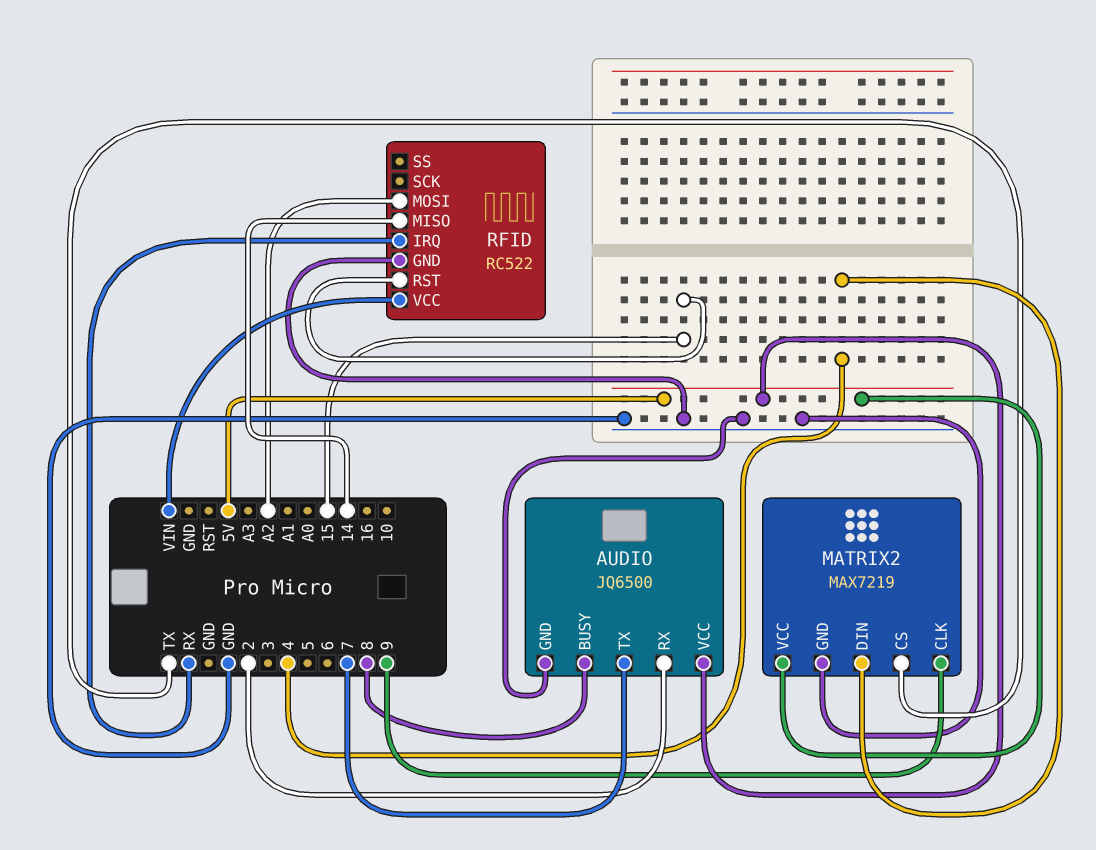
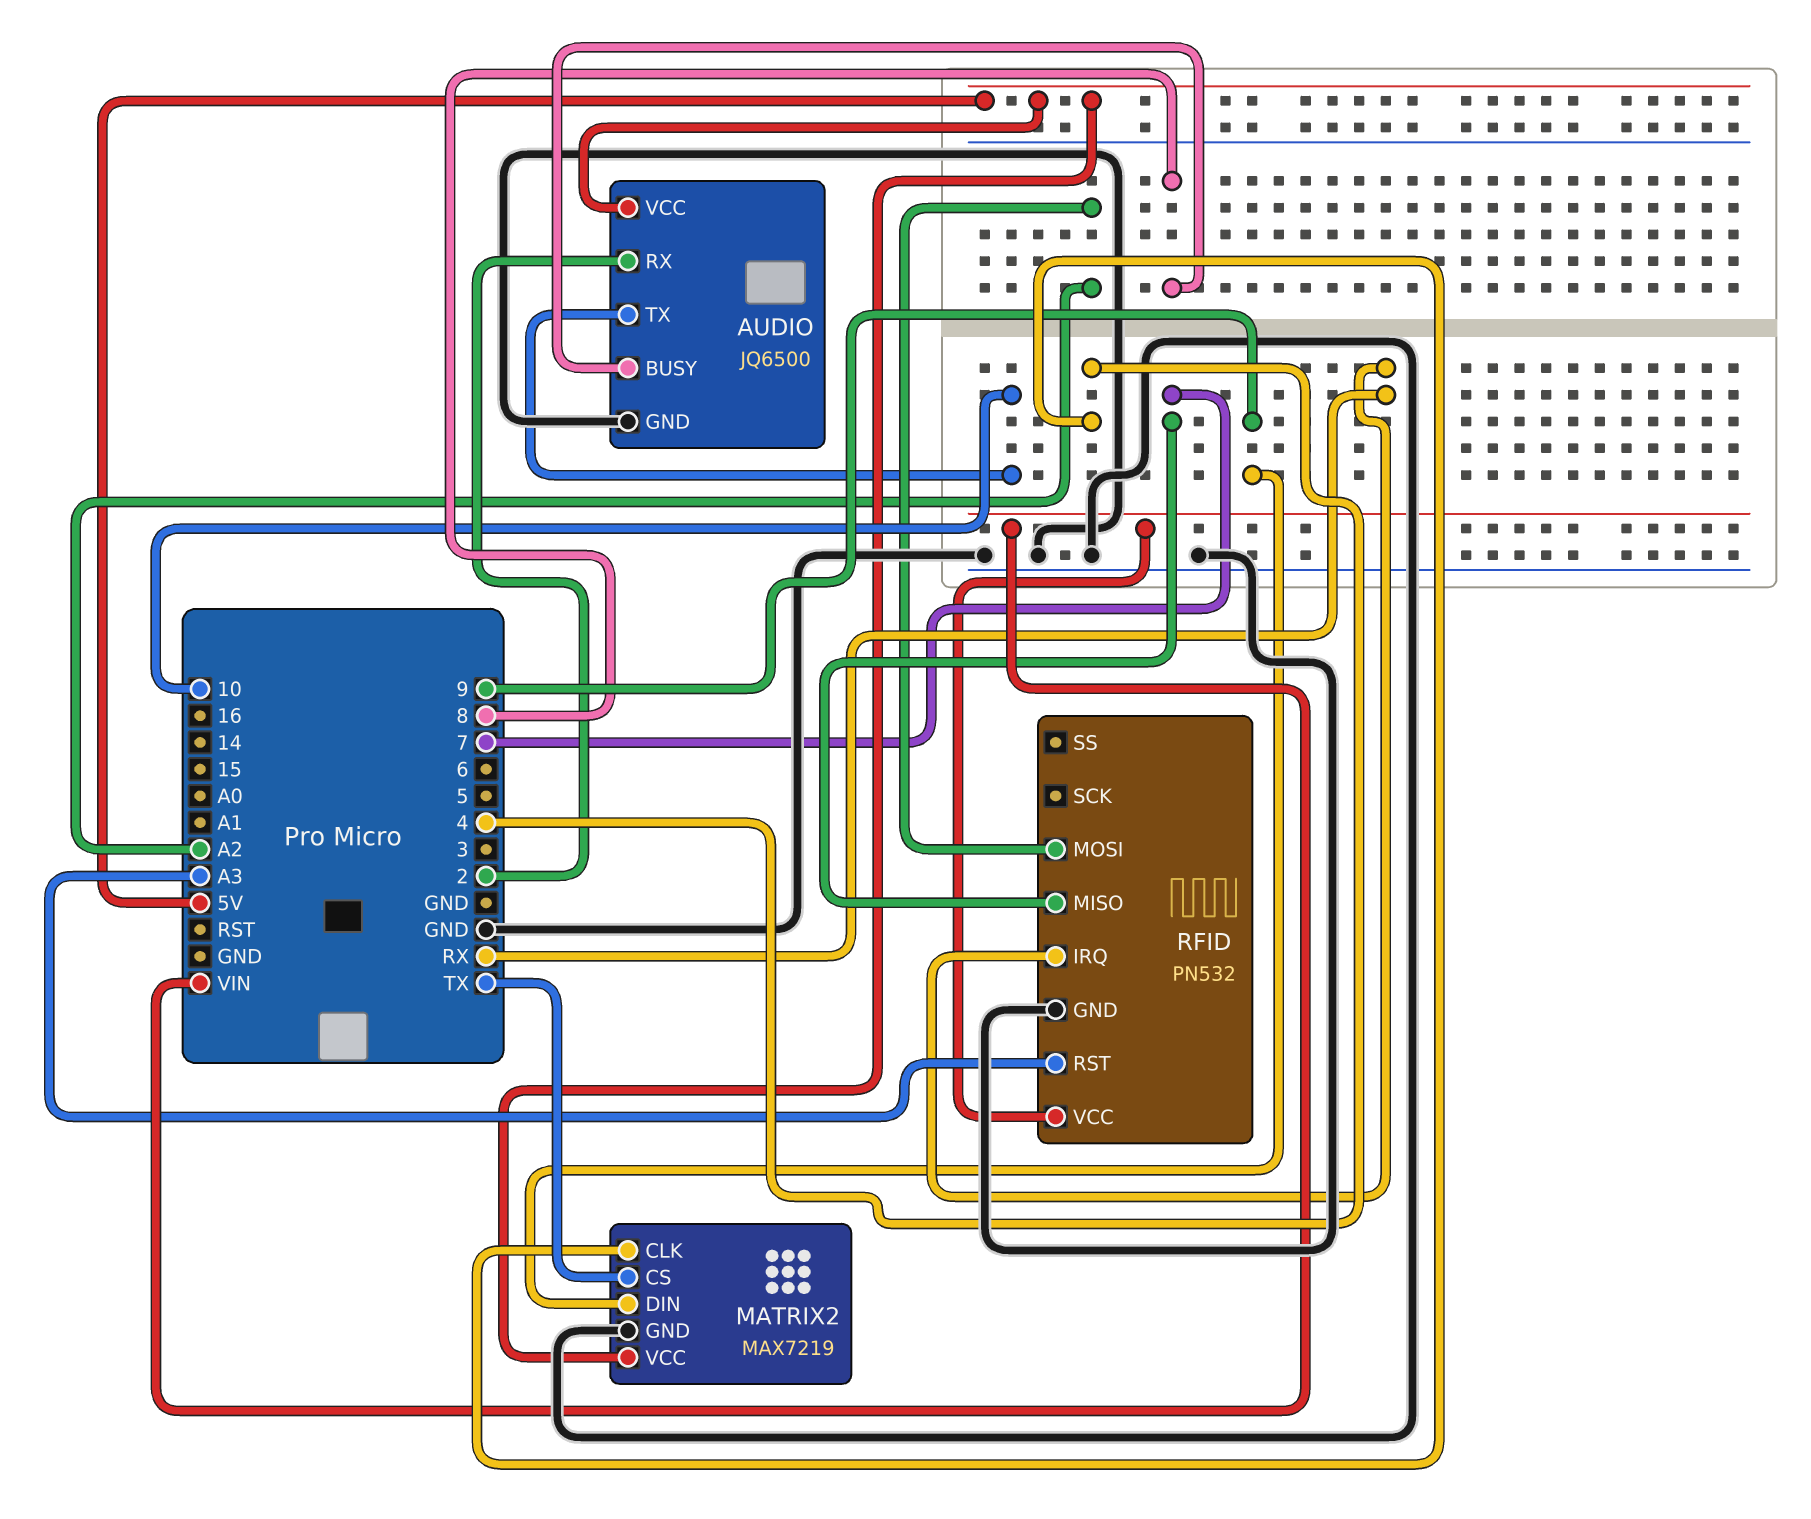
AUDIO pin TX: 7 -> 10
MATRIX2 pin CLK: 9 -> 4
MATRIX2 pin DIN: 4 -> 9
RFID: RC522 -> PN532
RFID pin MISO: 14 -> 7
RFID pin RST: 15 -> A3

